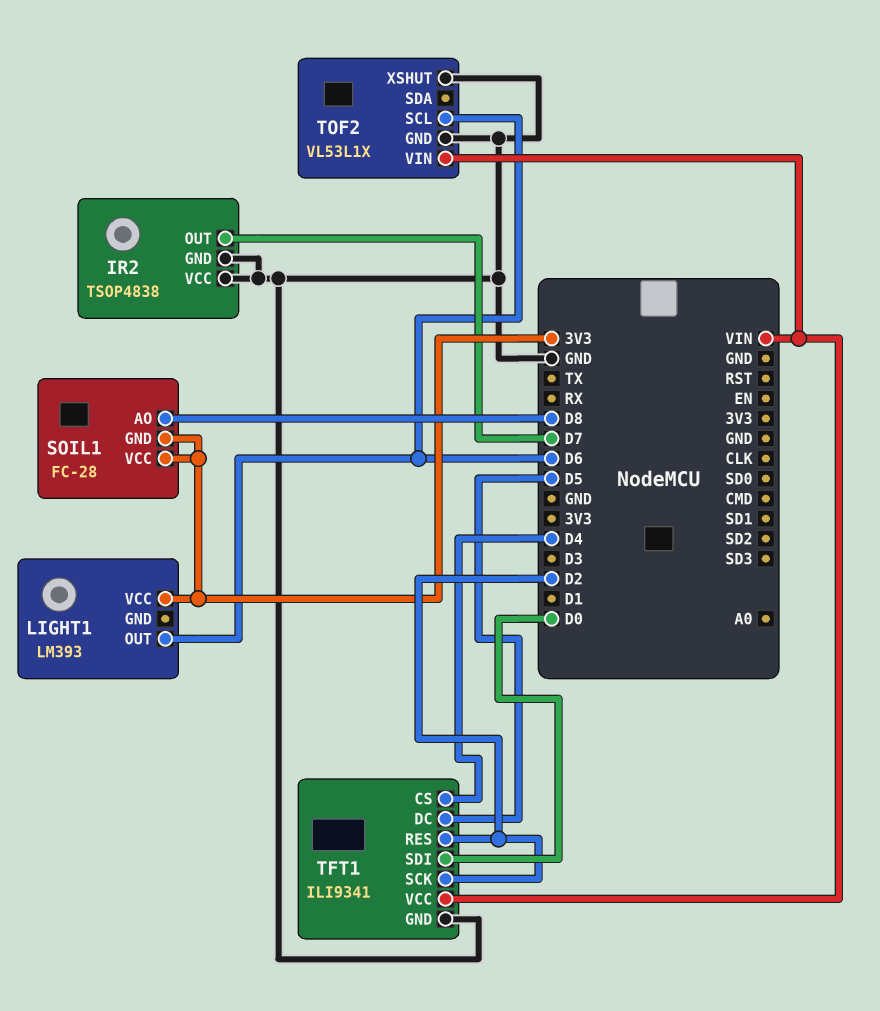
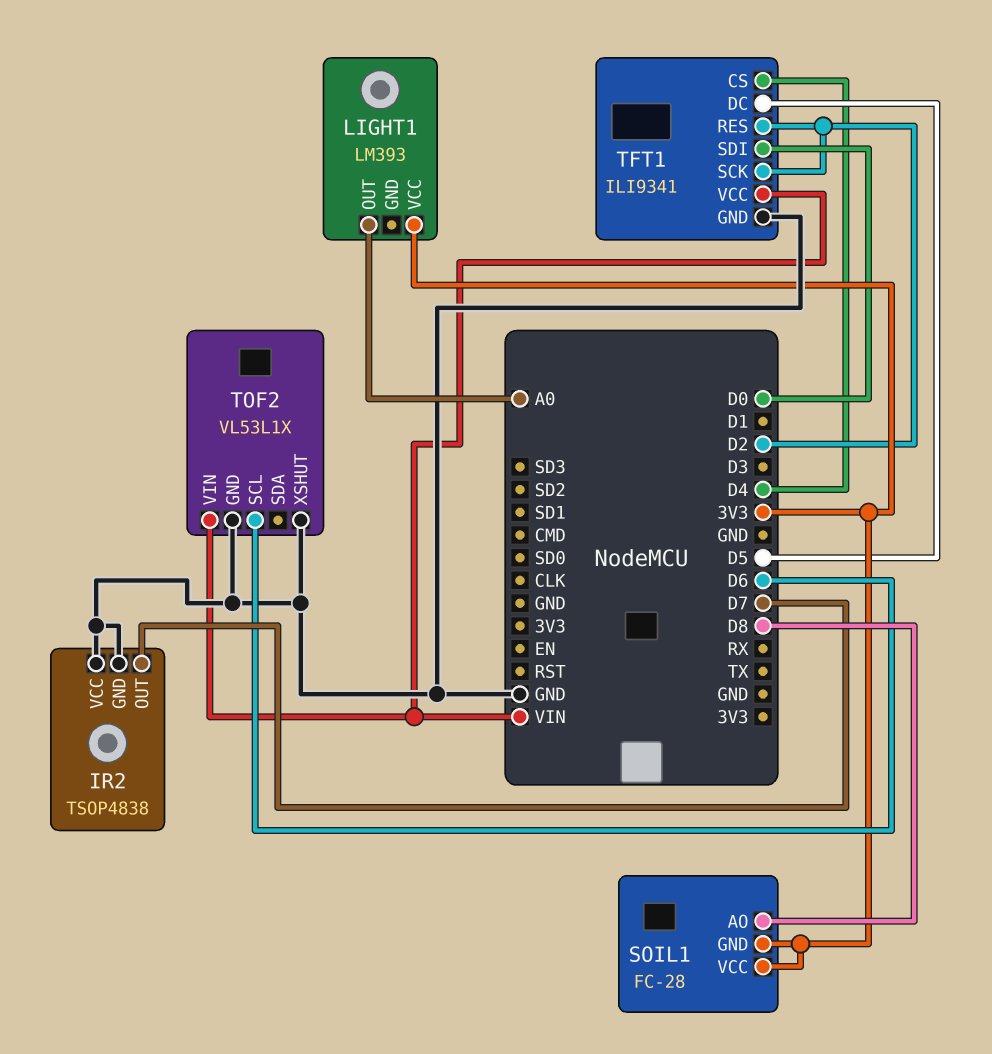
LIGHT1 pin OUT: D6 -> A0

